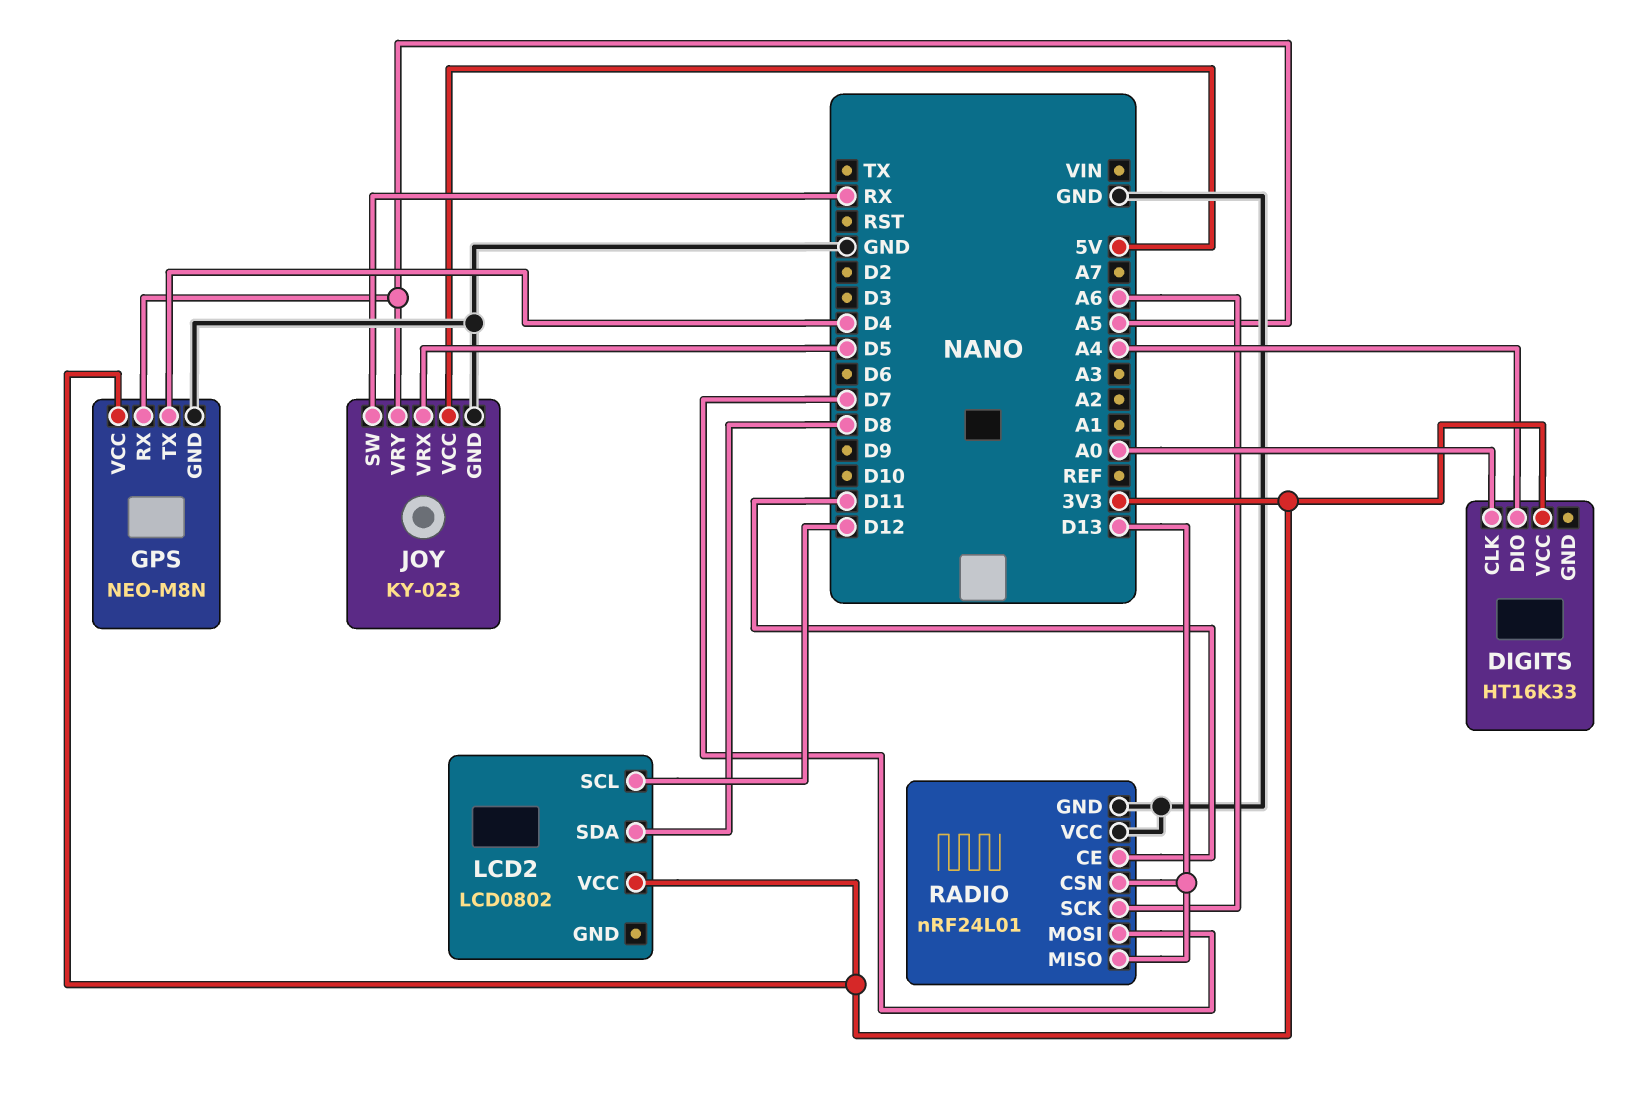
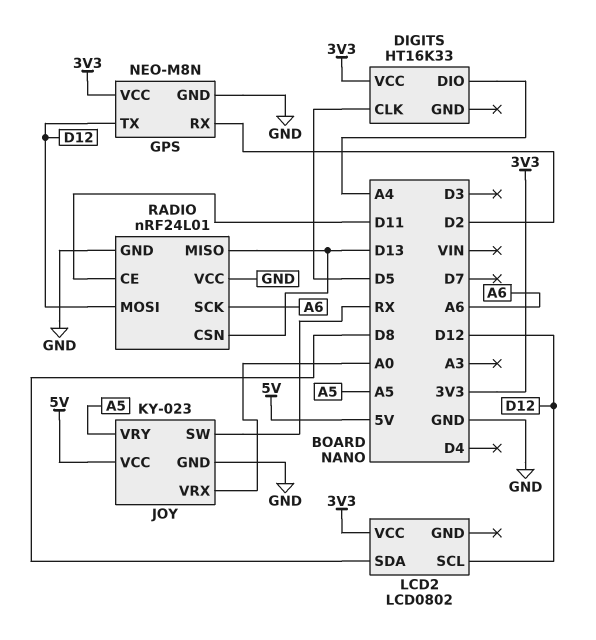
DIGITS pin CLK: A0 -> D5
GPS pin RX: A5 -> D2
GPS pin TX: D4 -> D12
JOY pin VRX: D5 -> A0
RADIO pin MOSI: D7 -> D12

